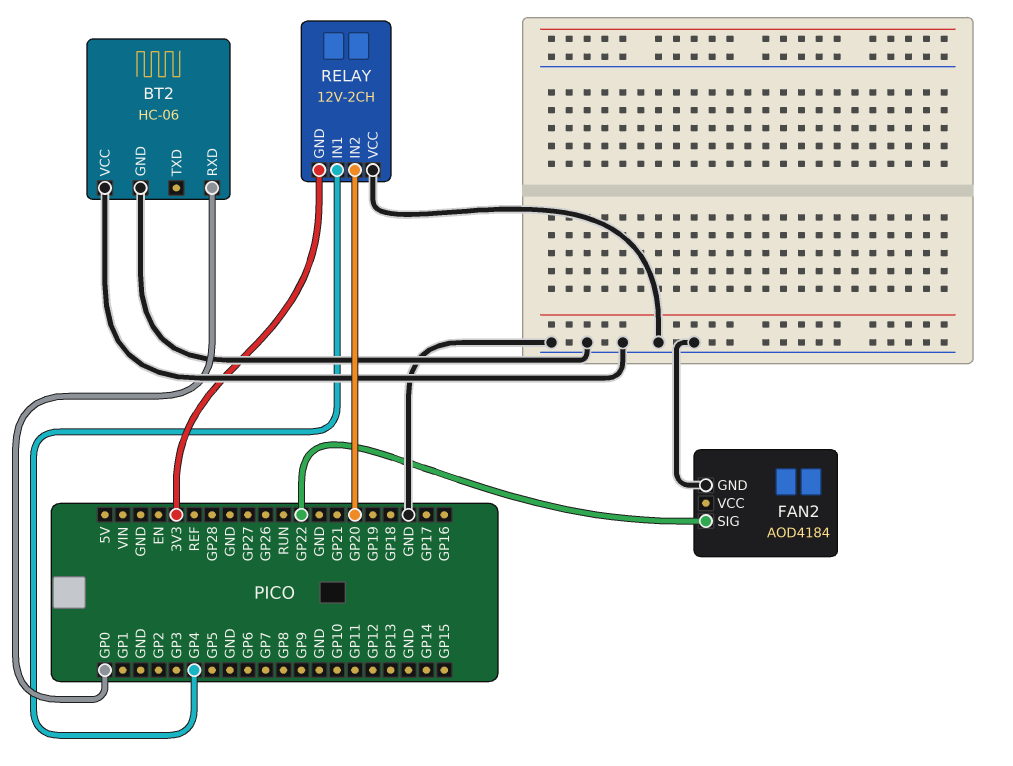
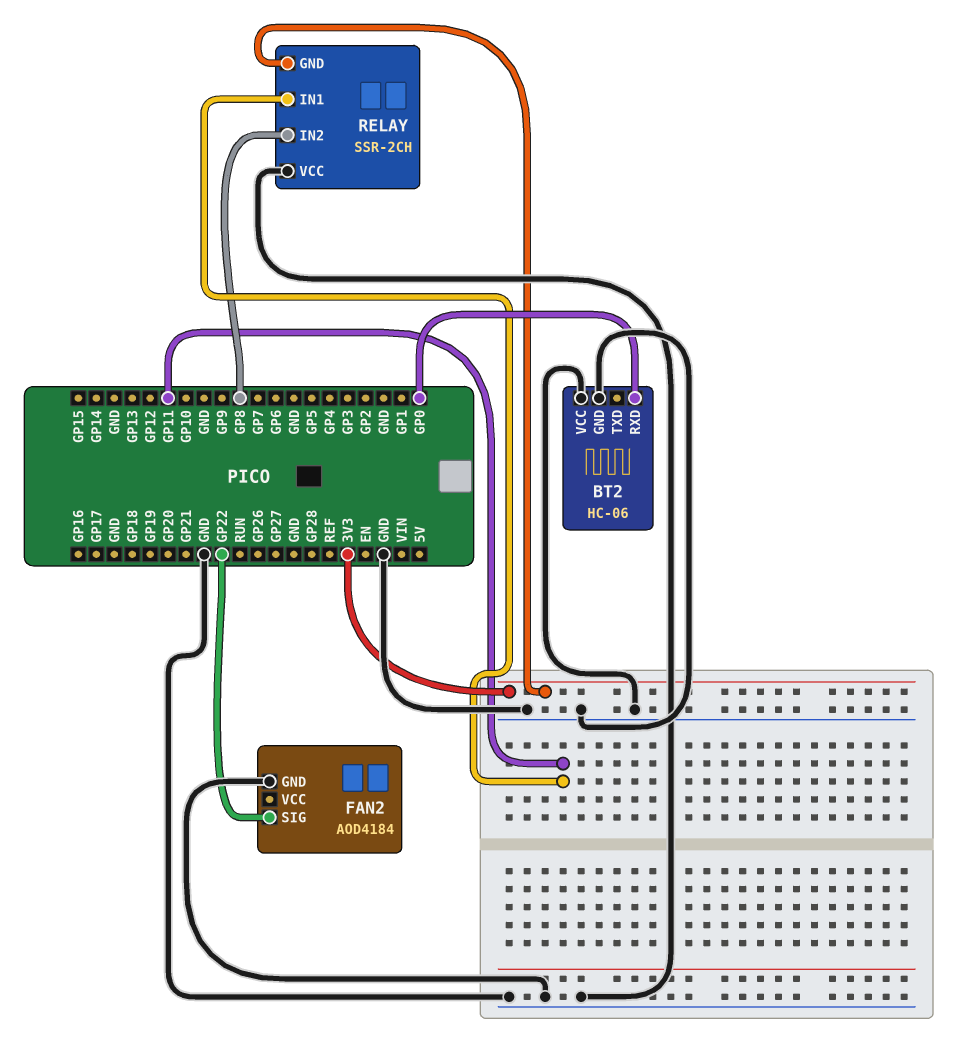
RELAY: 12V-2CH -> SSR-2CH
RELAY pin IN1: GP4 -> GP11
RELAY pin IN2: GP20 -> GP8

